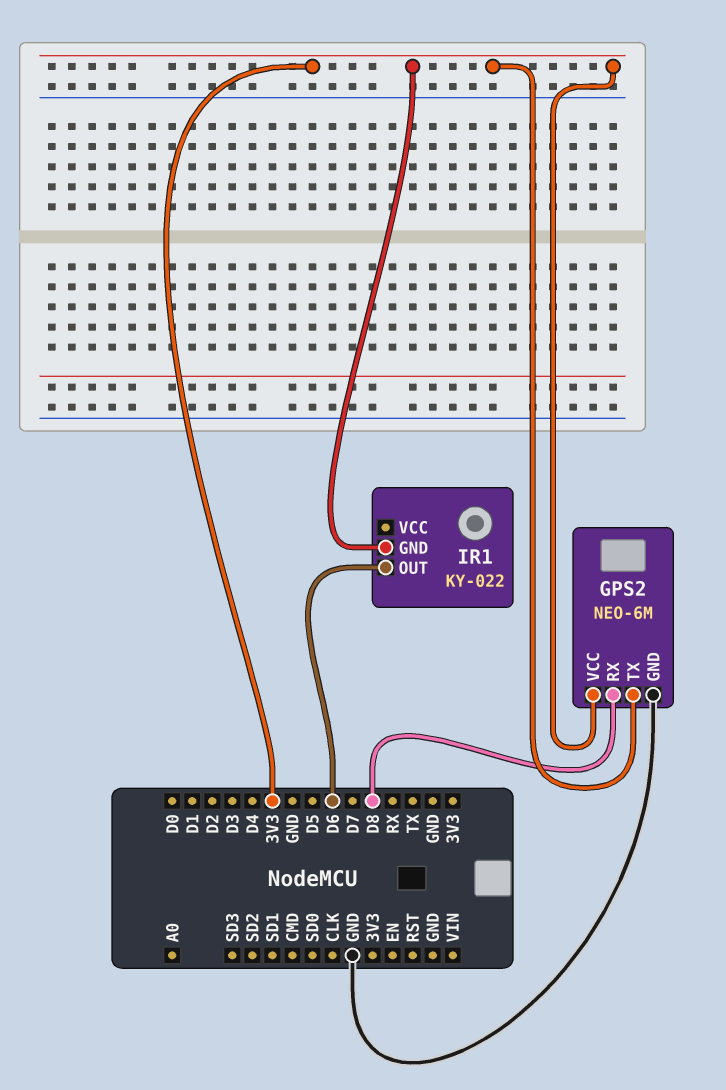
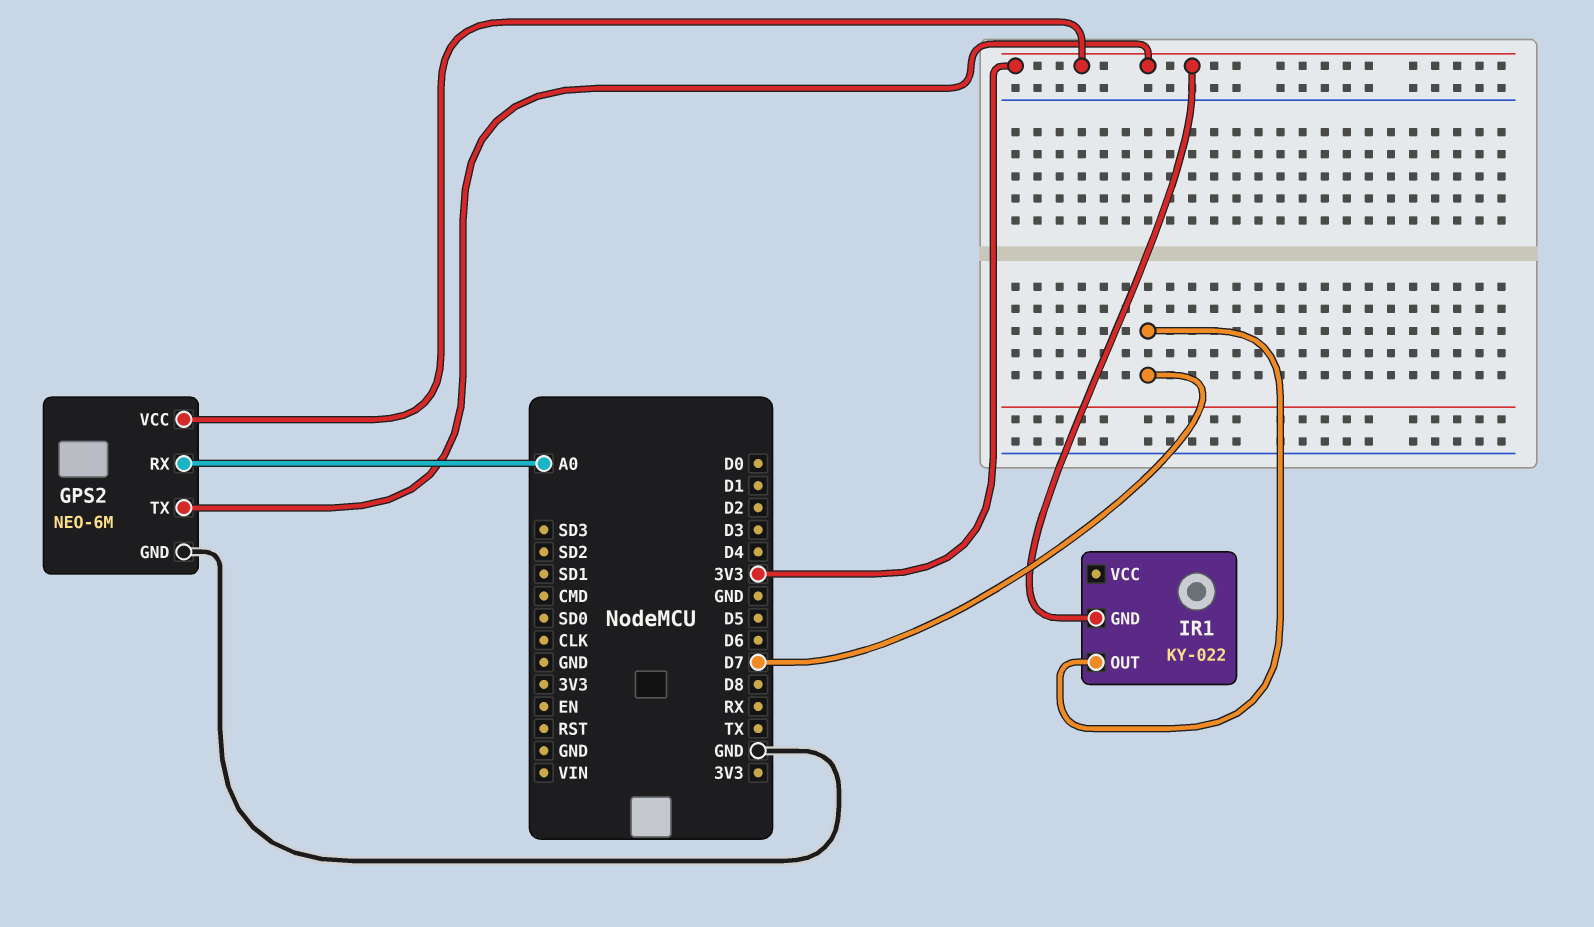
GPS2 pin RX: D8 -> A0
IR1 pin OUT: D6 -> D7

